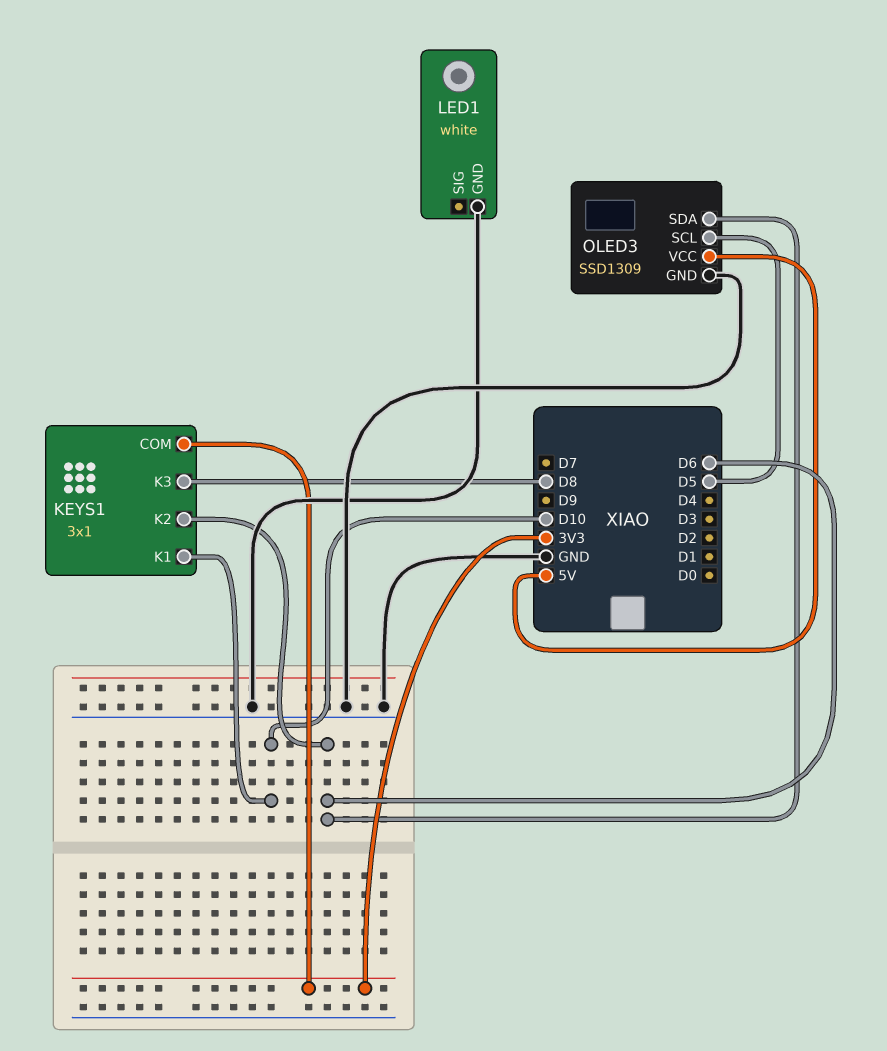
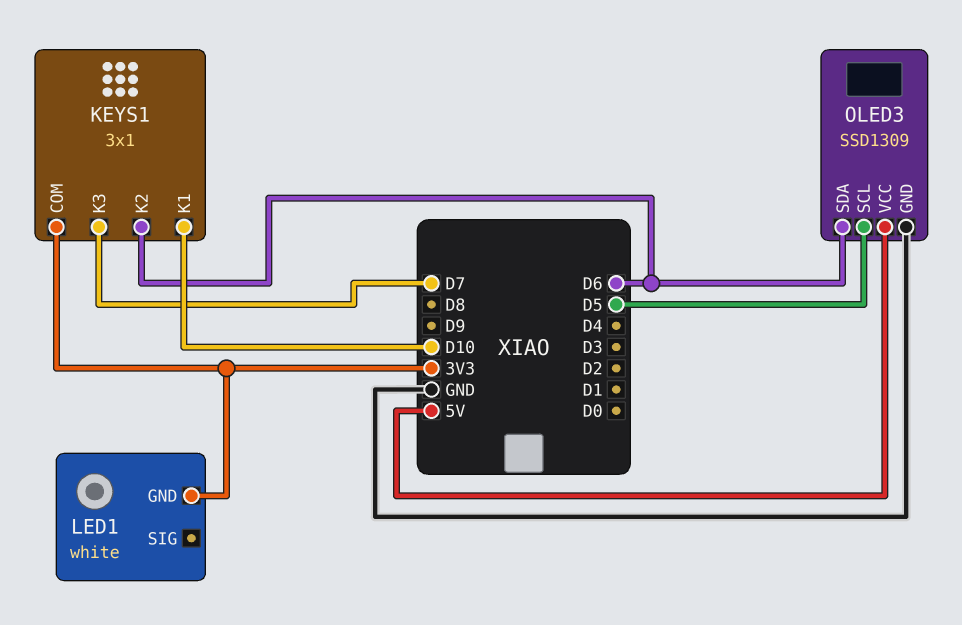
KEYS1 pin K3: D8 -> D7
LED1 pin GND: GND -> 3V3

